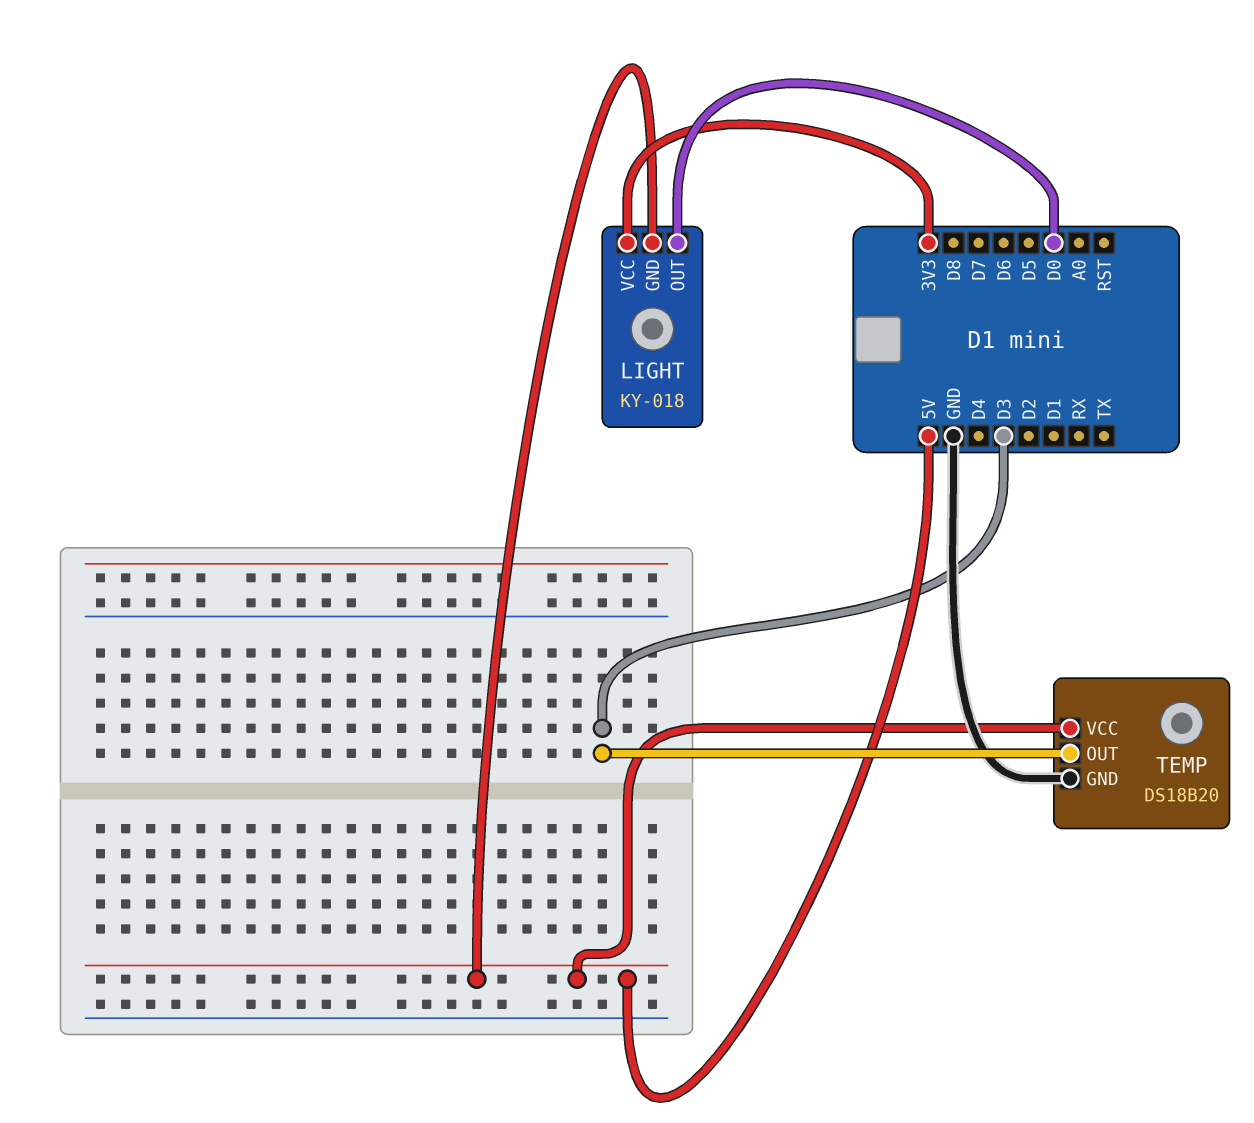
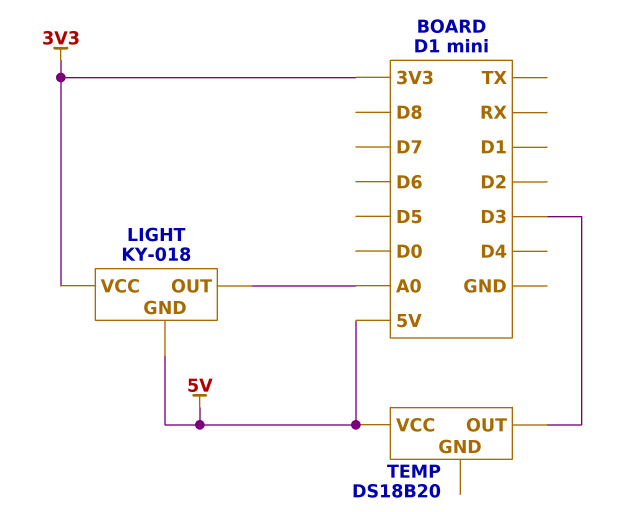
LIGHT pin OUT: D0 -> A0
TEMP pin GND: GND -> none

